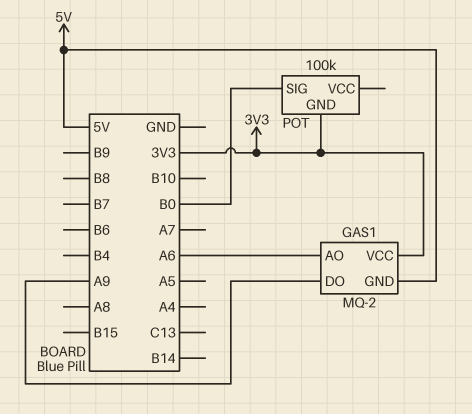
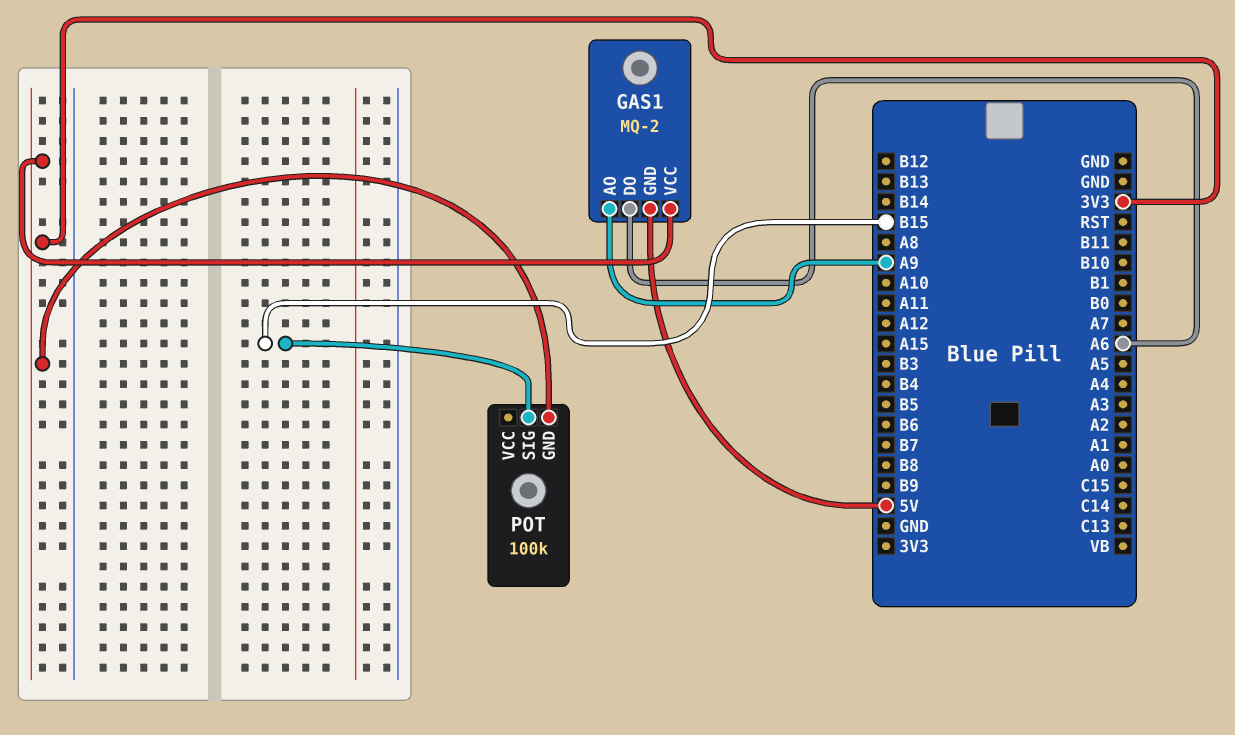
GAS1 pin AO: A6 -> A9
GAS1 pin DO: A9 -> A6
POT pin SIG: B0 -> B15

